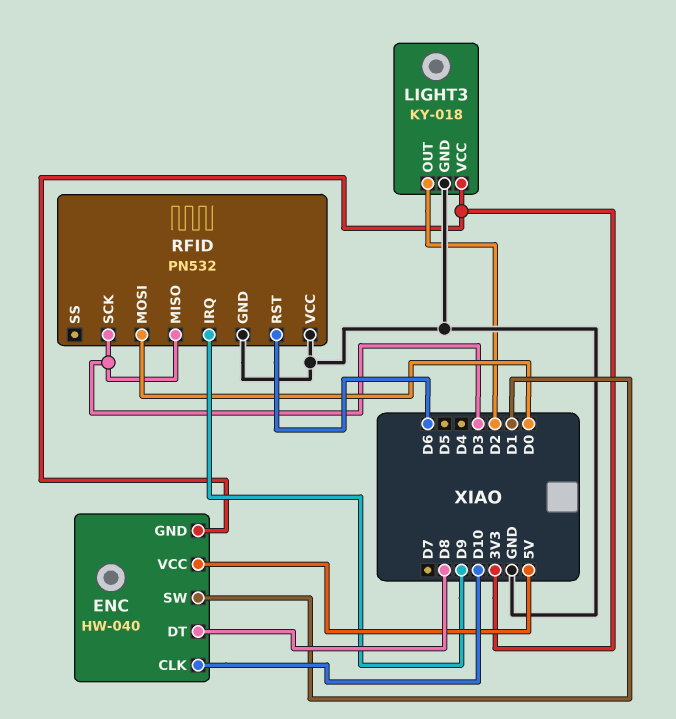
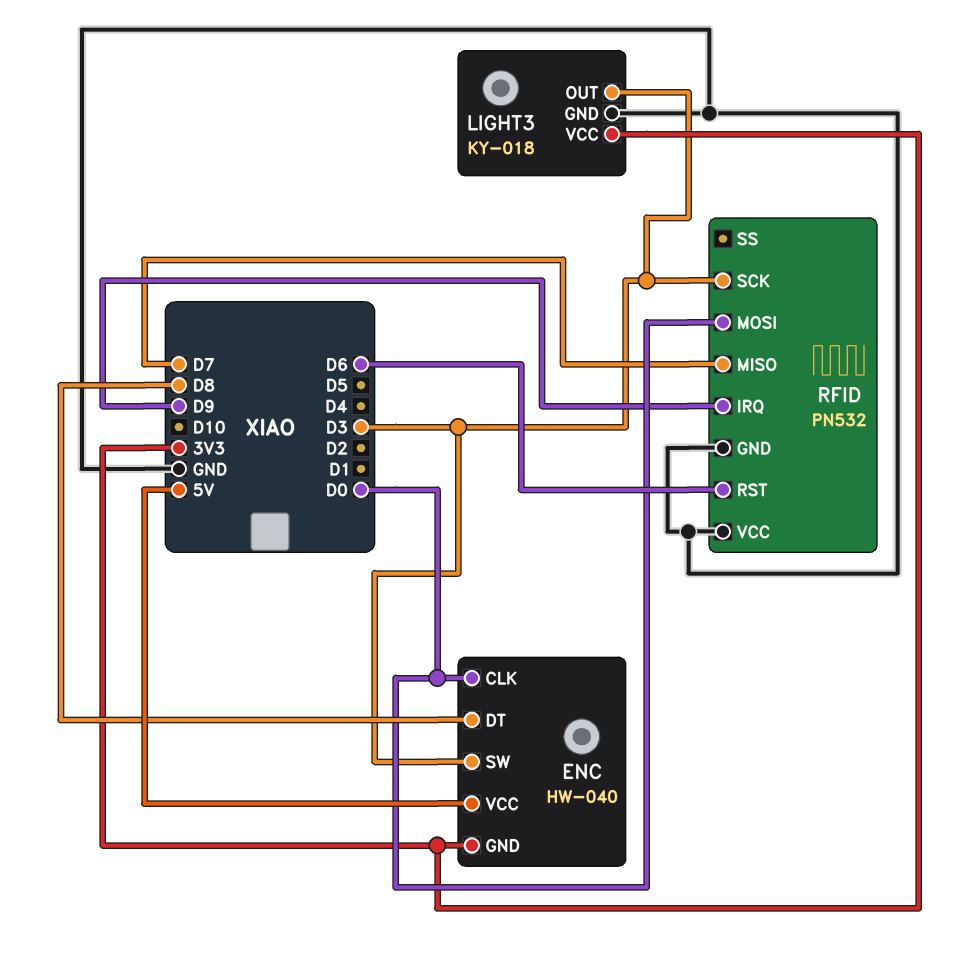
ENC pin CLK: D10 -> D0
ENC pin SW: D1 -> D3
LIGHT3 pin OUT: D2 -> D3
RFID pin MISO: D3 -> D7

